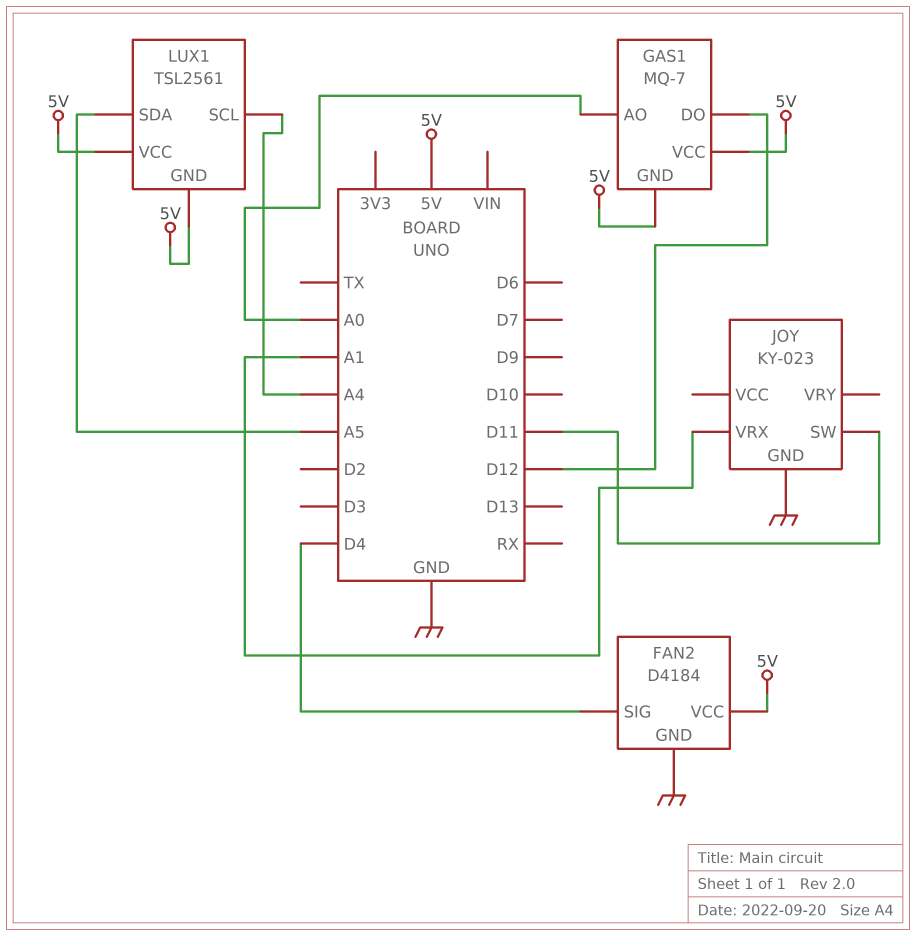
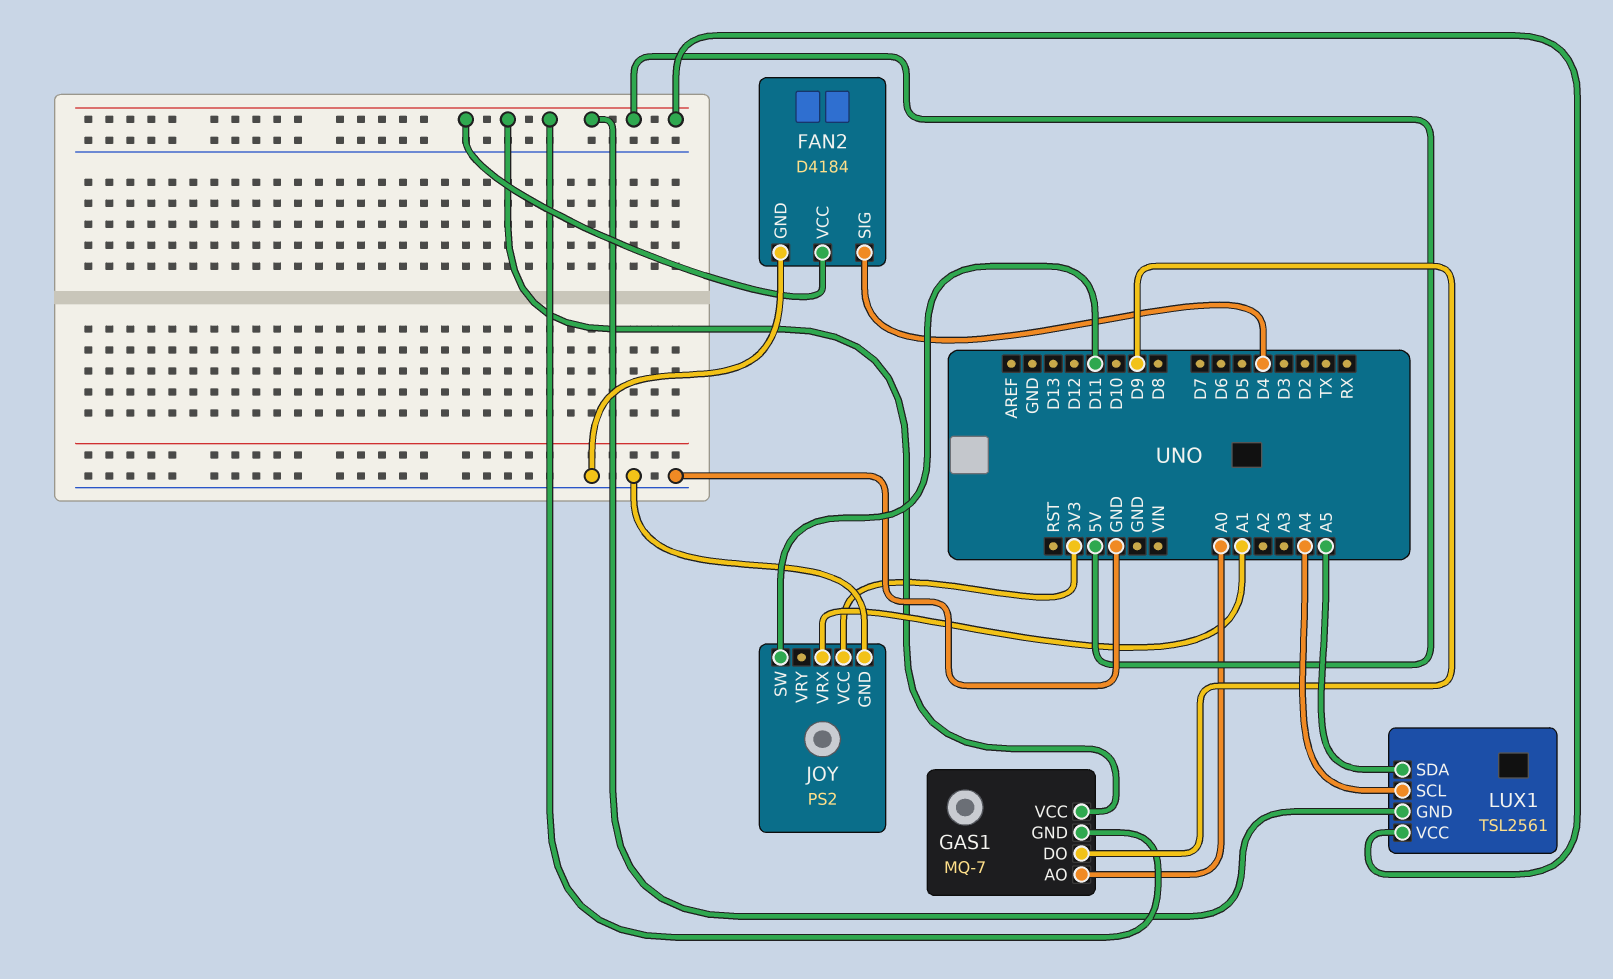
GAS1 pin DO: D12 -> D9
JOY: KY-023 -> PS2
JOY pin VCC: none -> 3V3

